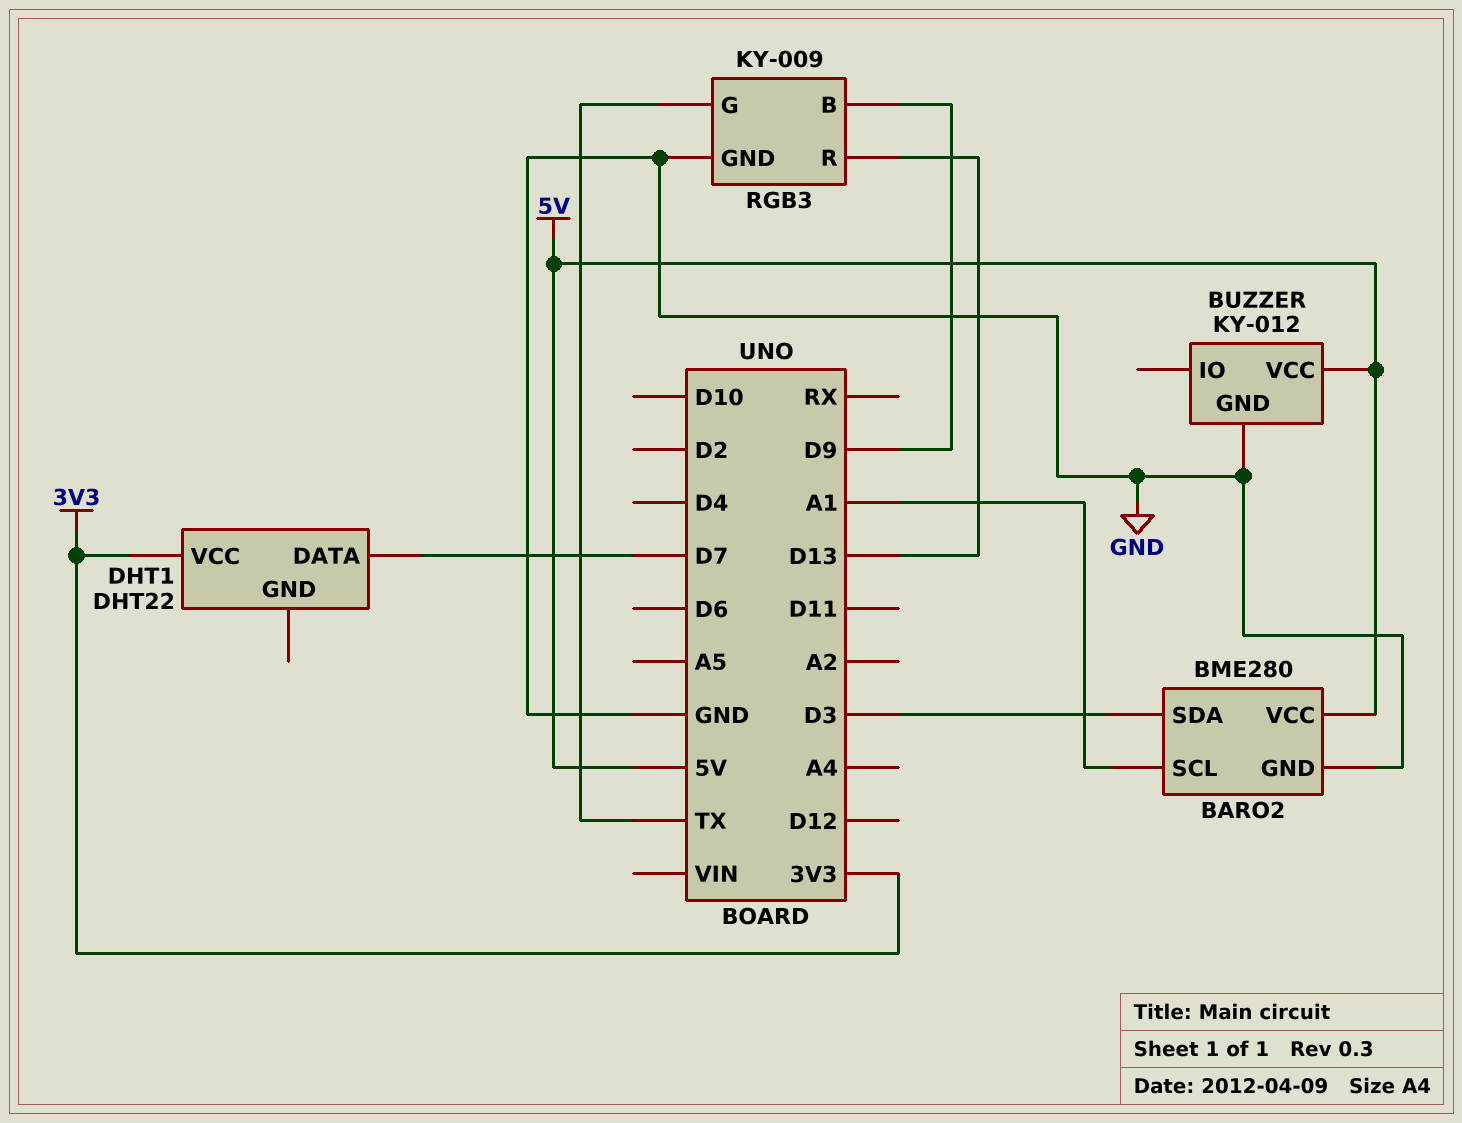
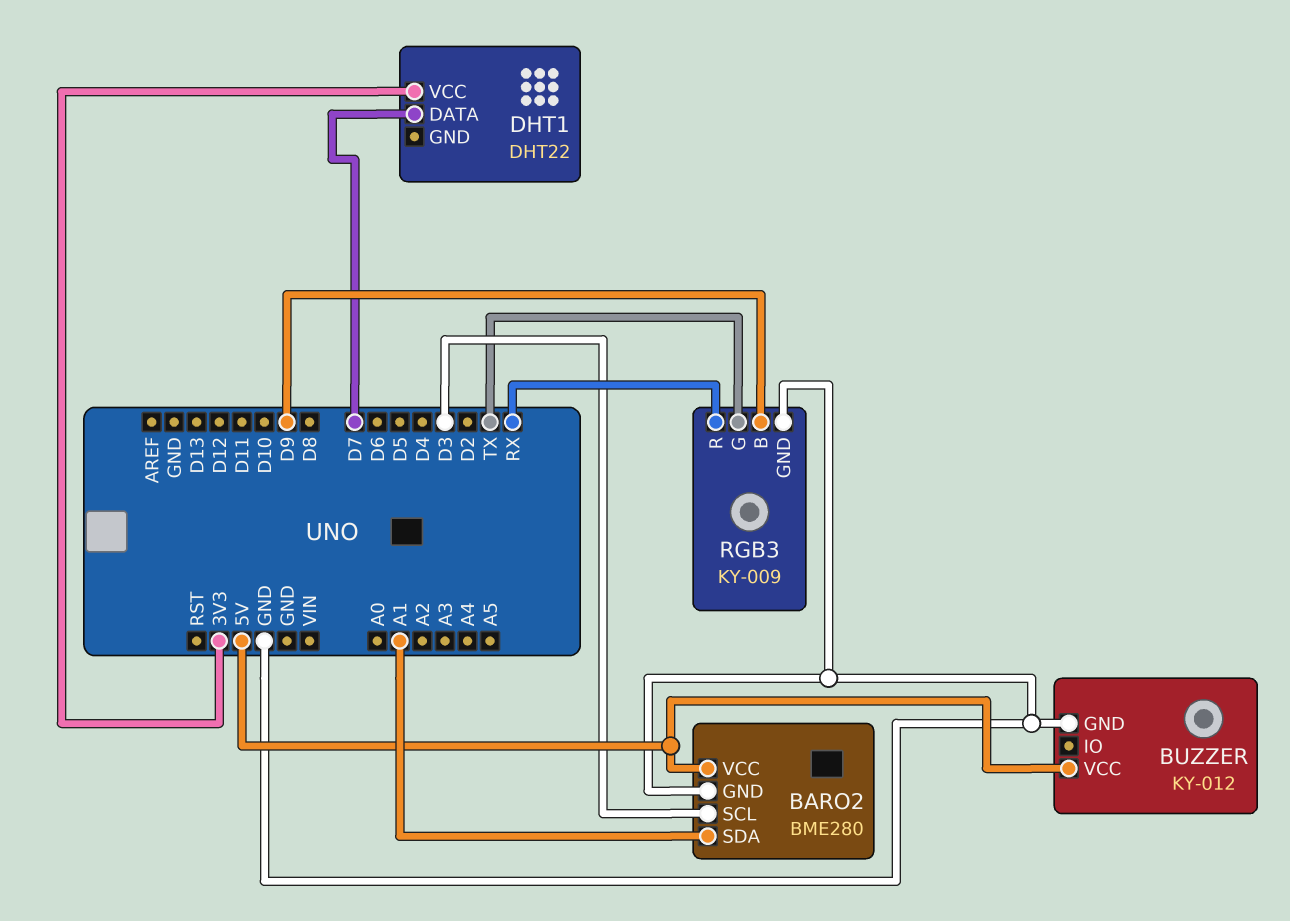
BARO2 pin SCL: A1 -> D3
BARO2 pin SDA: D3 -> A1
RGB3 pin R: D13 -> RX

